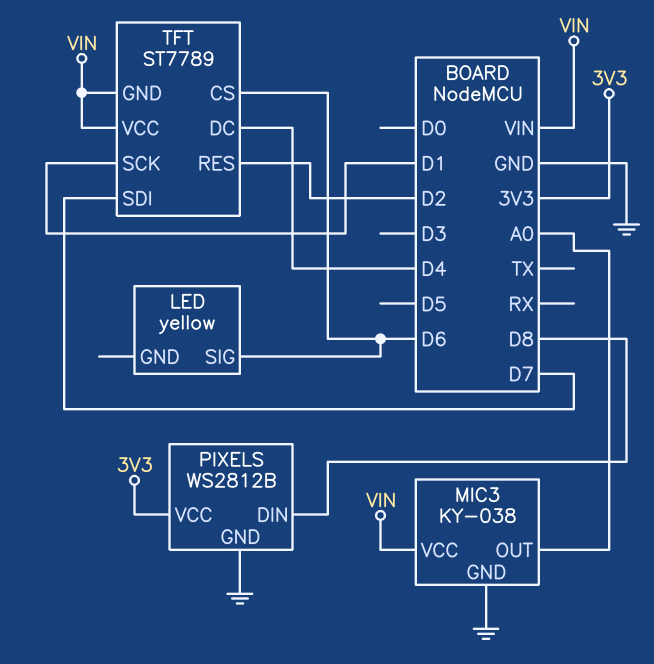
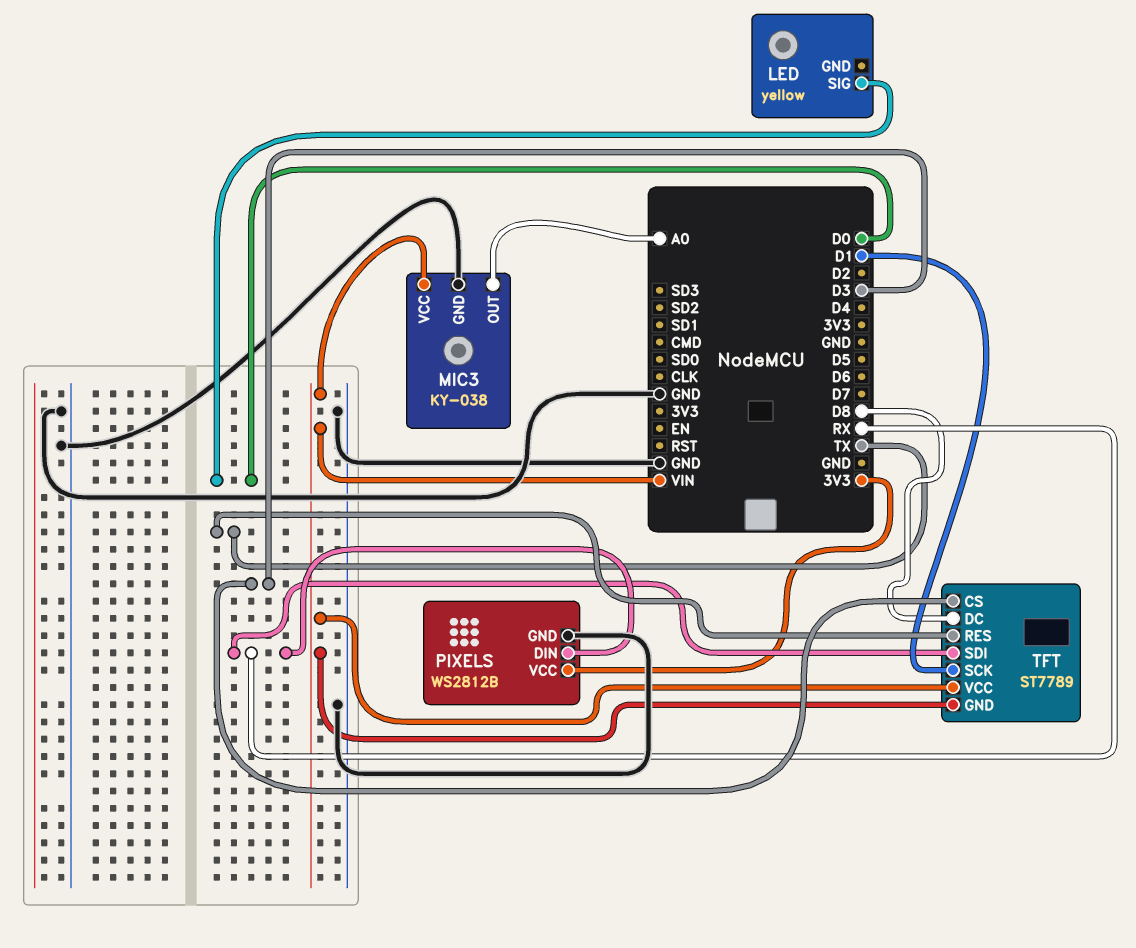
LED pin SIG: D6 -> D0
PIXELS pin DIN: D8 -> RX
TFT pin CS: D6 -> D3
TFT pin DC: D4 -> D8
TFT pin RES: D2 -> TX
TFT pin SDI: D7 -> RX

